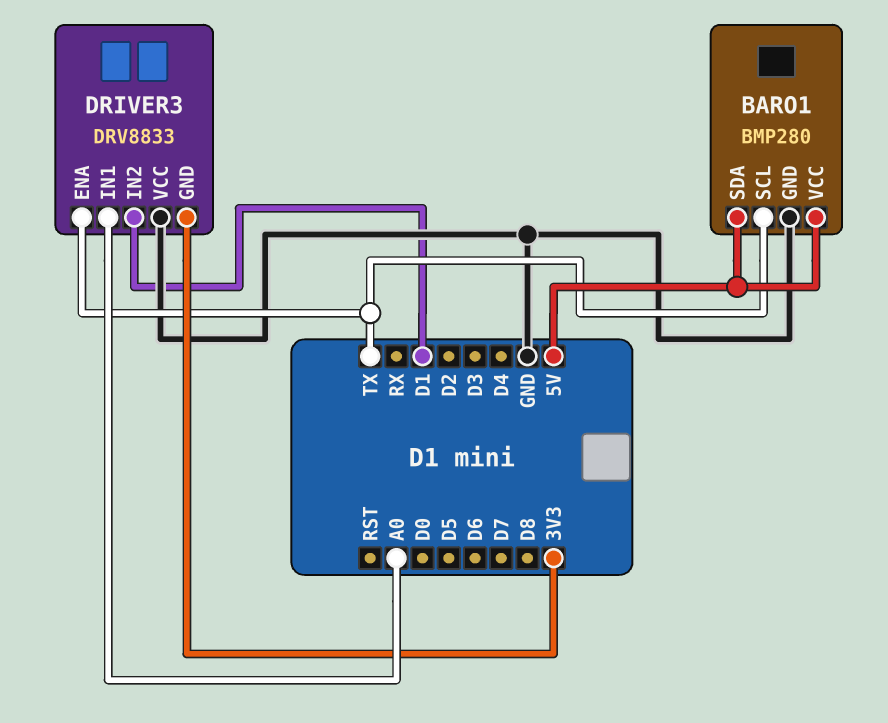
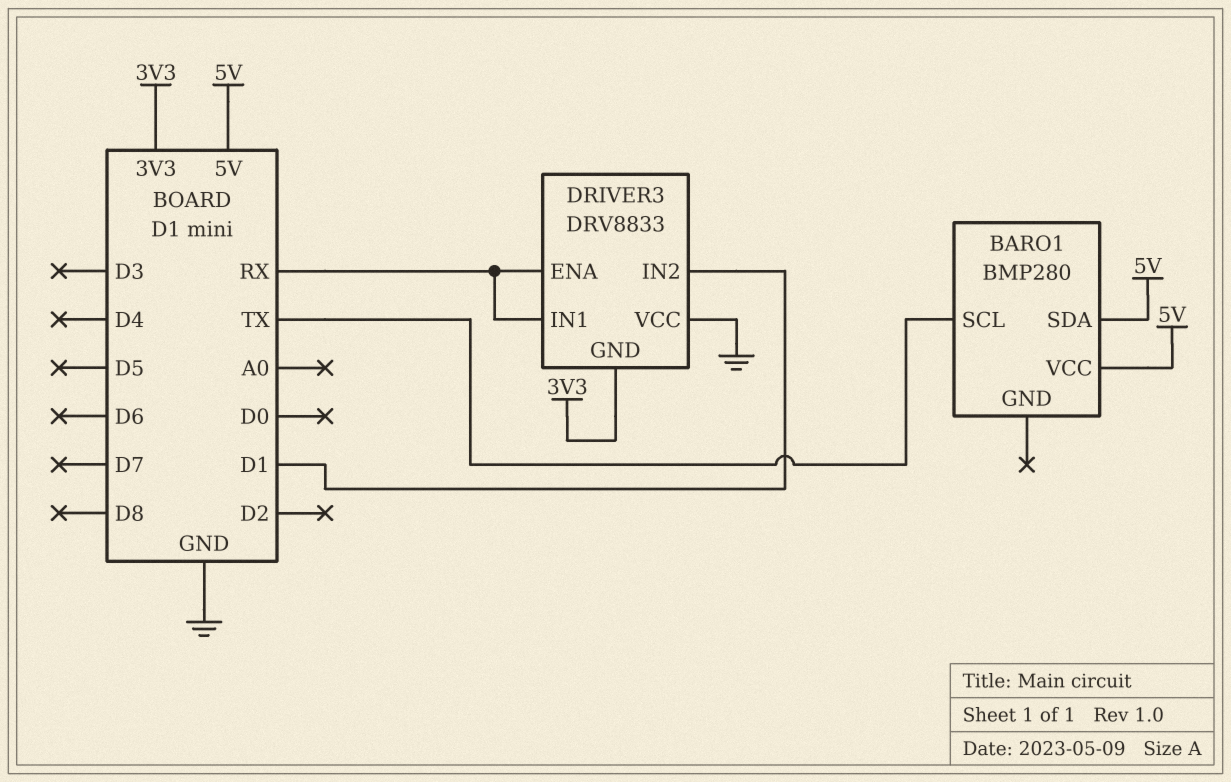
BARO1 pin GND: GND -> none
DRIVER3 pin ENA: TX -> RX
DRIVER3 pin IN1: A0 -> RX

